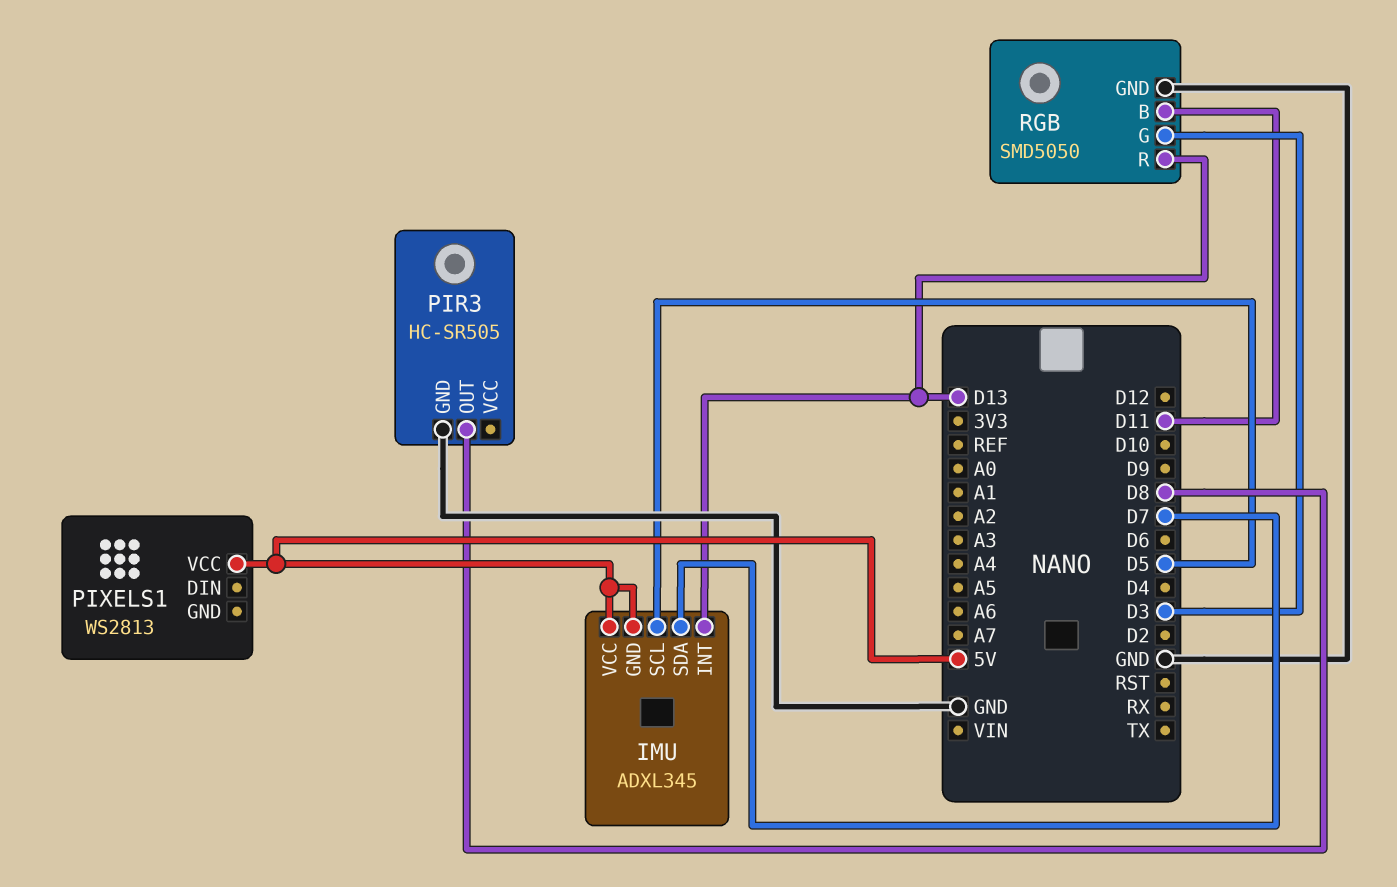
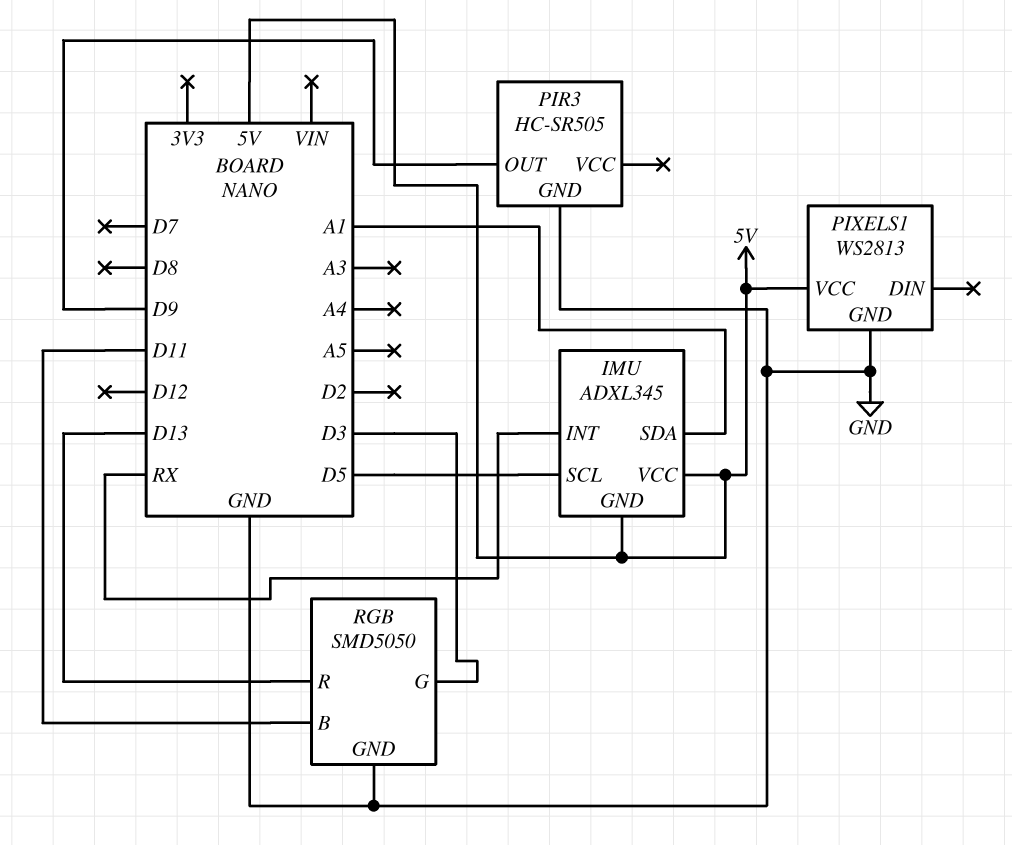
IMU pin INT: D13 -> RX
IMU pin SDA: D7 -> A1
PIR3 pin OUT: D8 -> D9
PIXELS1 pin GND: none -> GND

